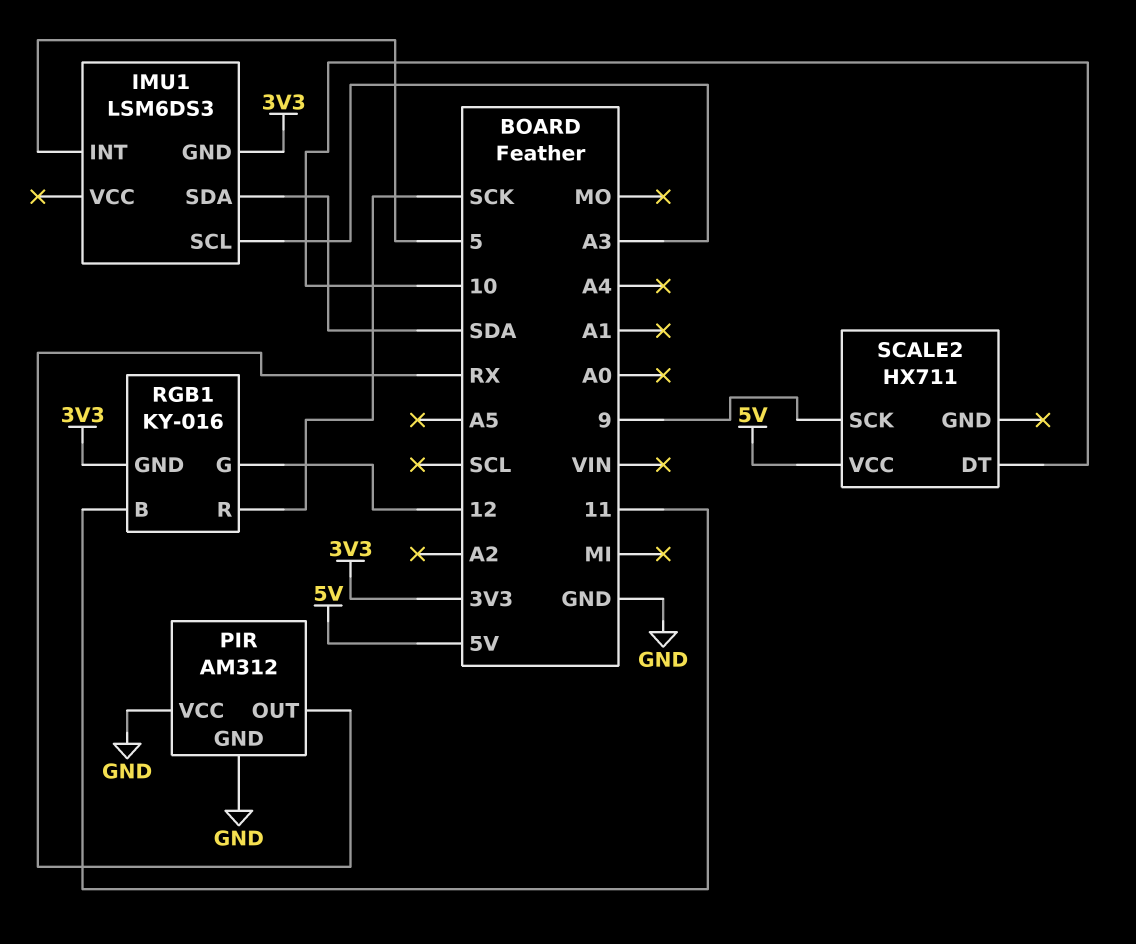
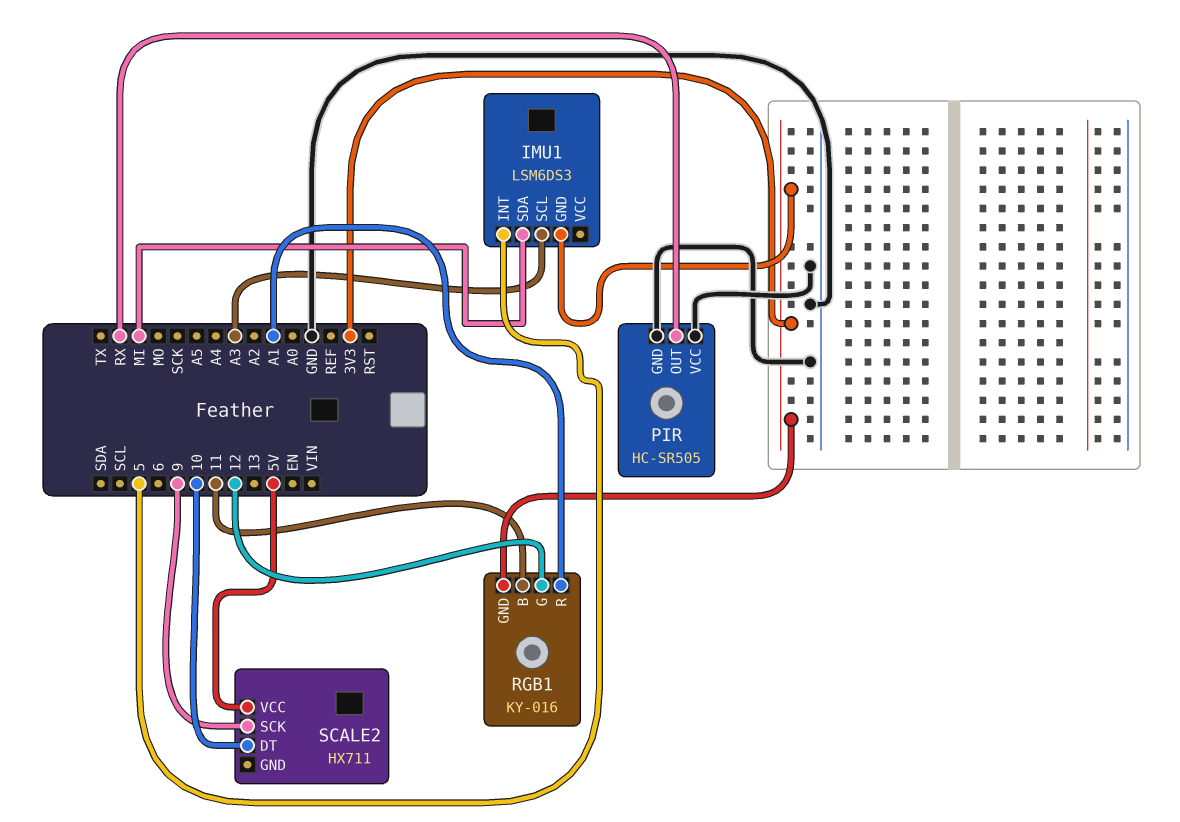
IMU1 pin SDA: SDA -> MI
PIR: AM312 -> HC-SR505
RGB1 pin R: SCK -> A1

